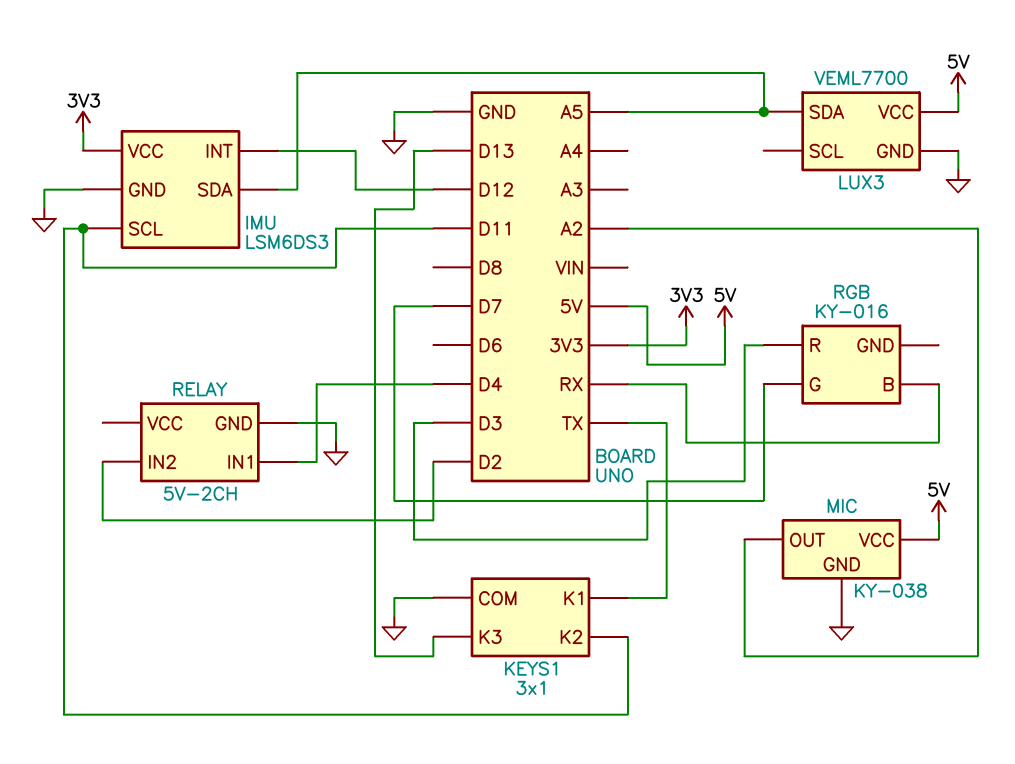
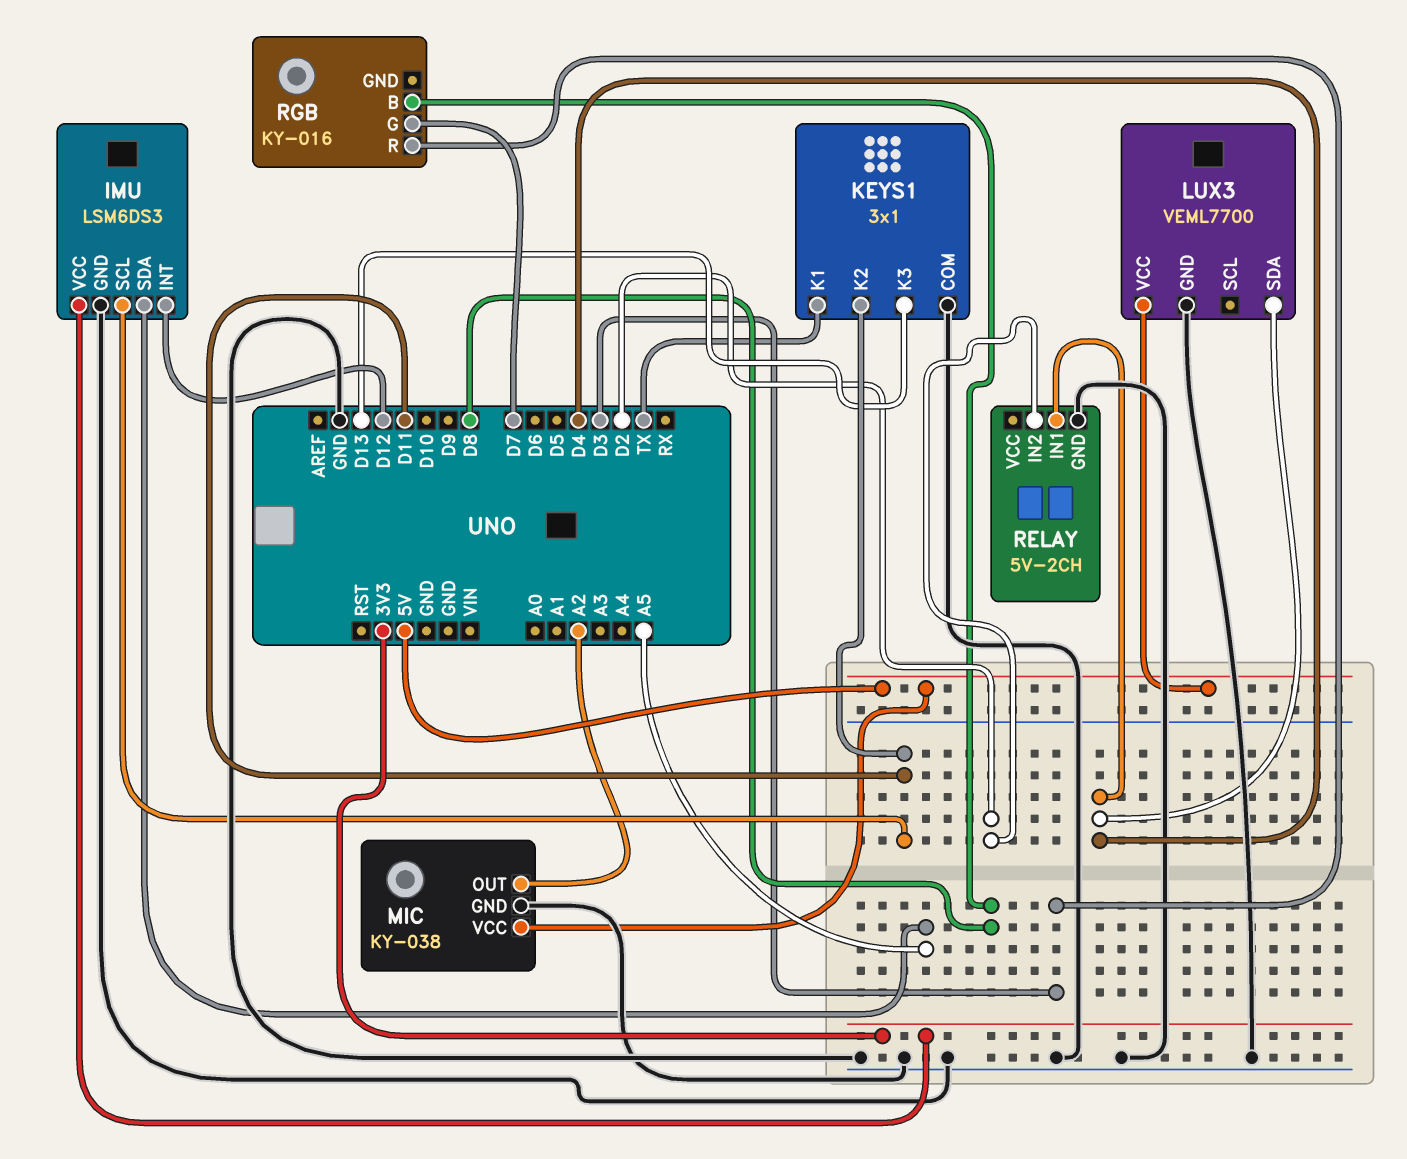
LUX3 pin SDA: A5 -> D4
RGB pin B: RX -> D8

